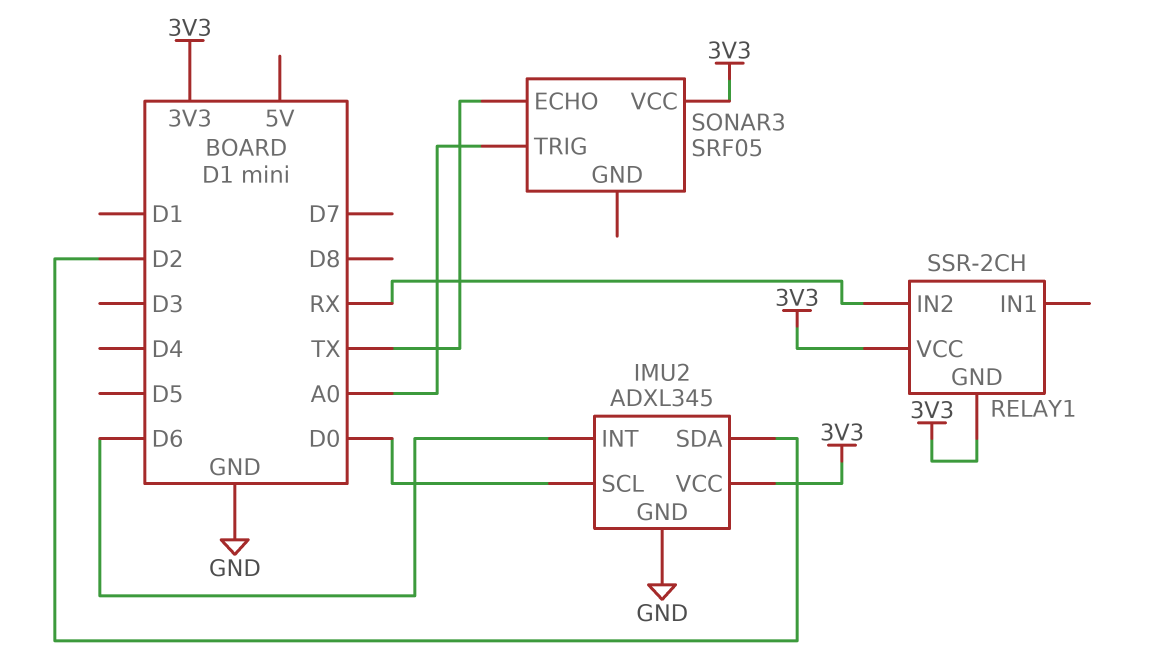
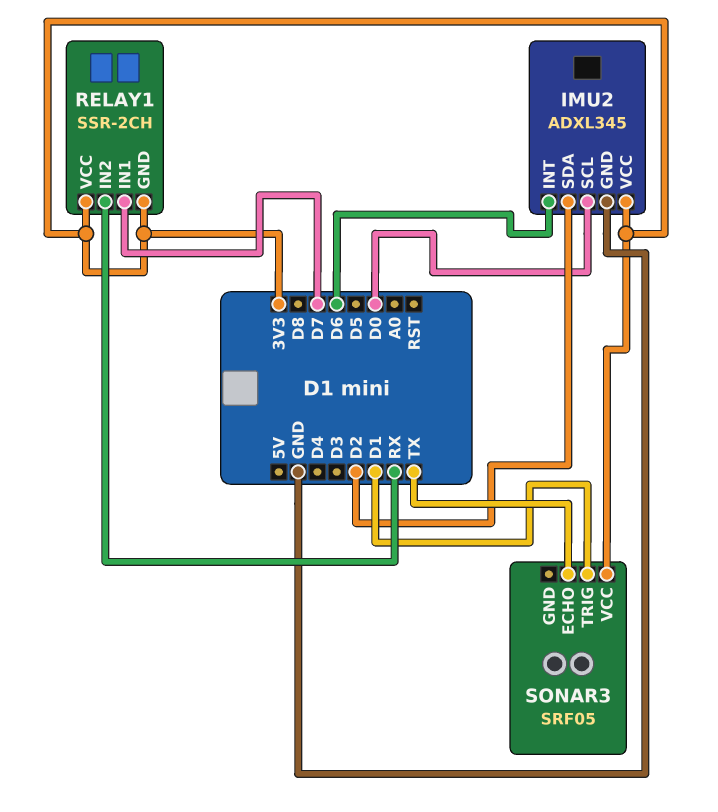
RELAY1 pin IN1: none -> D7
SONAR3 pin TRIG: A0 -> D1

